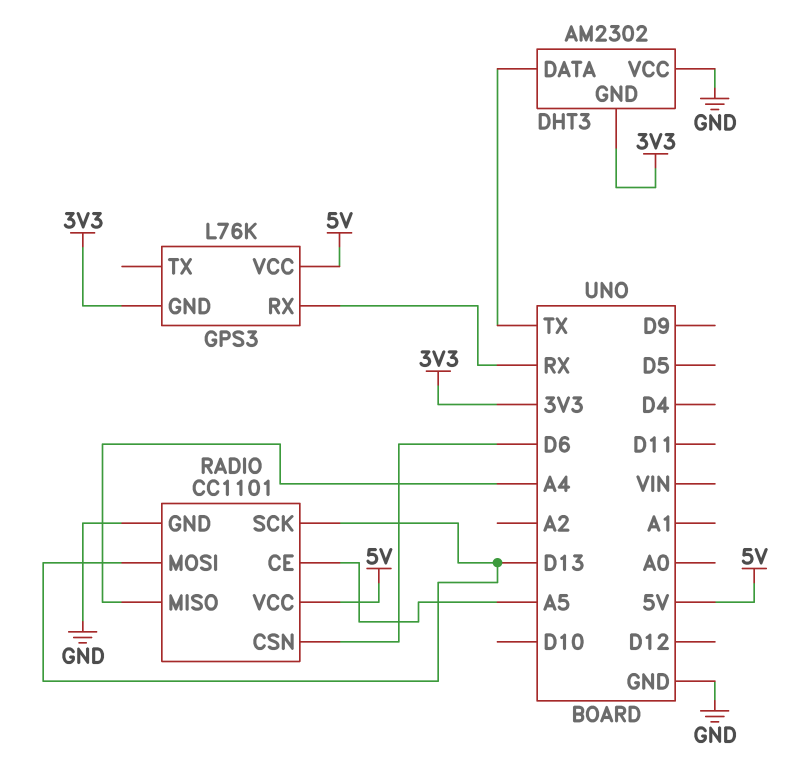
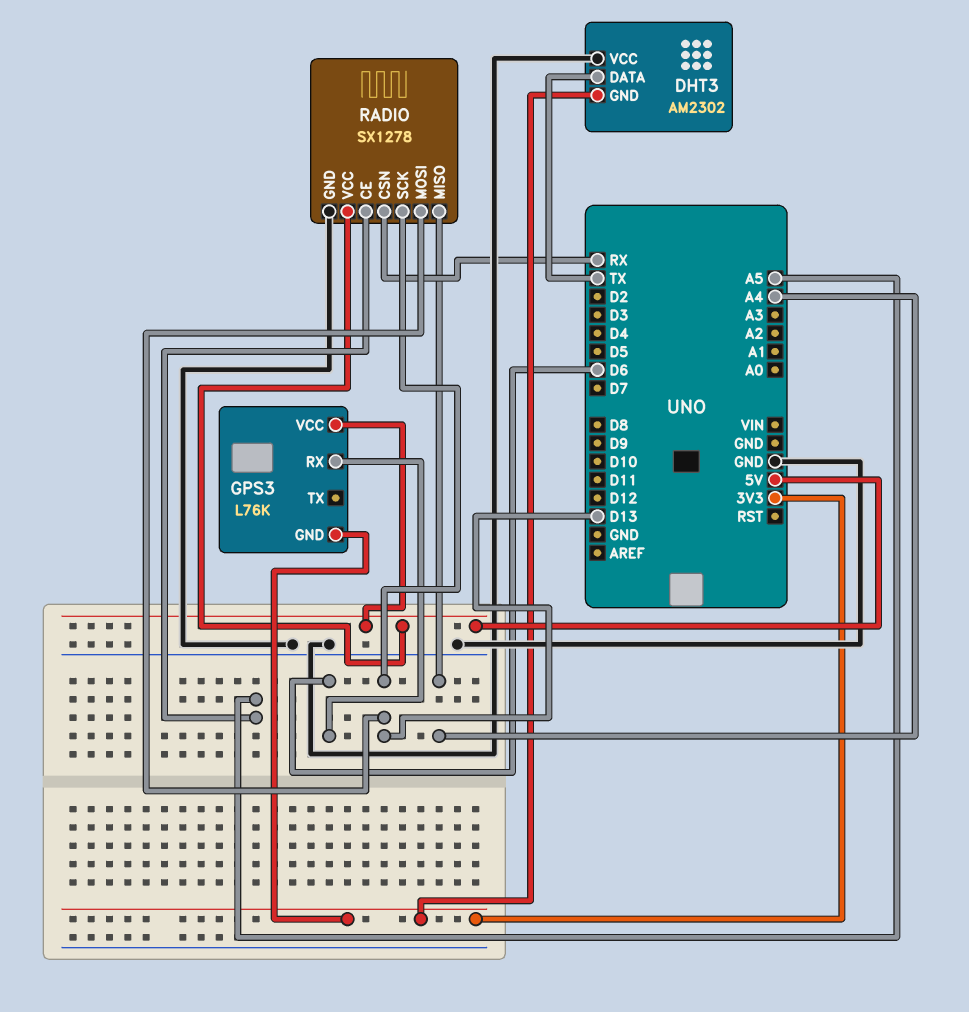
GPS3 pin RX: RX -> D6
RADIO: CC1101 -> SX1278
RADIO pin CSN: D6 -> RX

